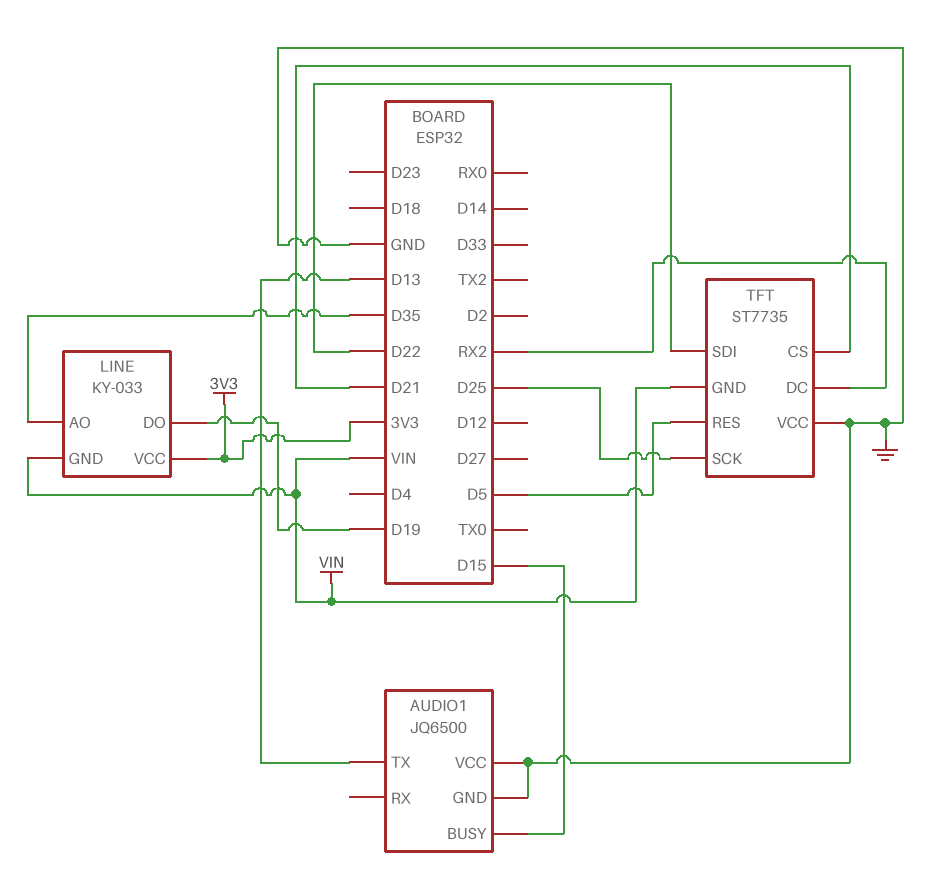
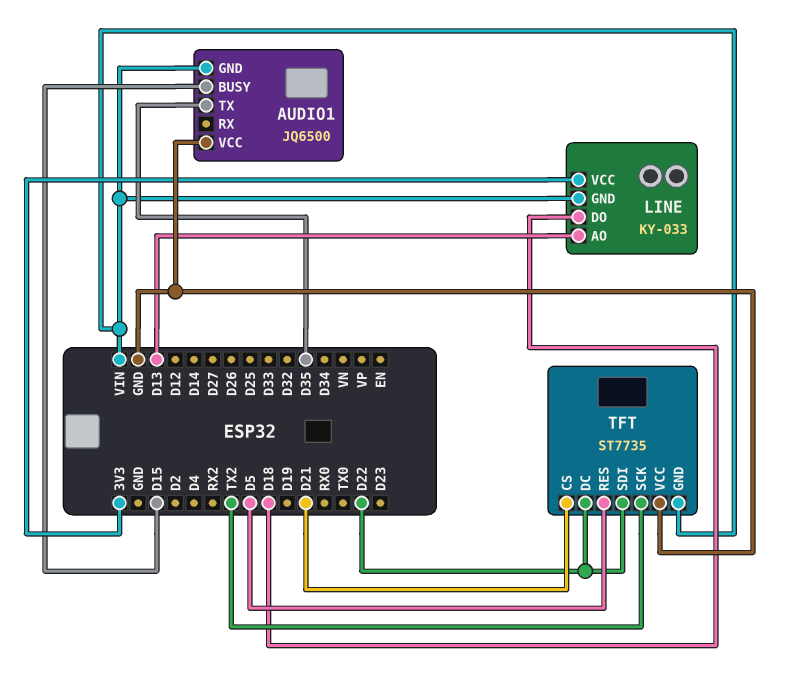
AUDIO1 pin GND: GND -> VIN
AUDIO1 pin TX: D13 -> D35
LINE pin AO: D35 -> D13
LINE pin DO: D19 -> D18
TFT pin DC: RX2 -> D22
TFT pin SCK: D25 -> TX2

